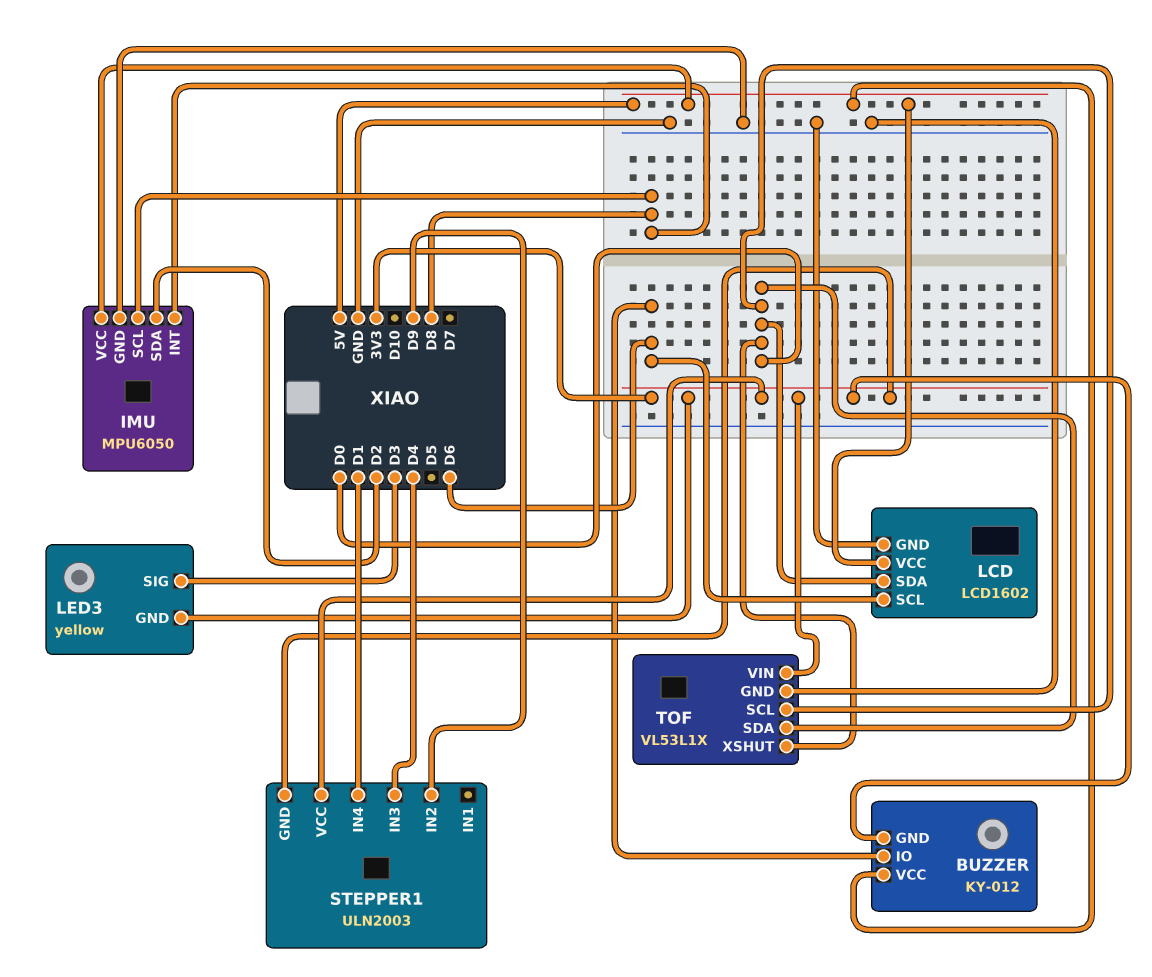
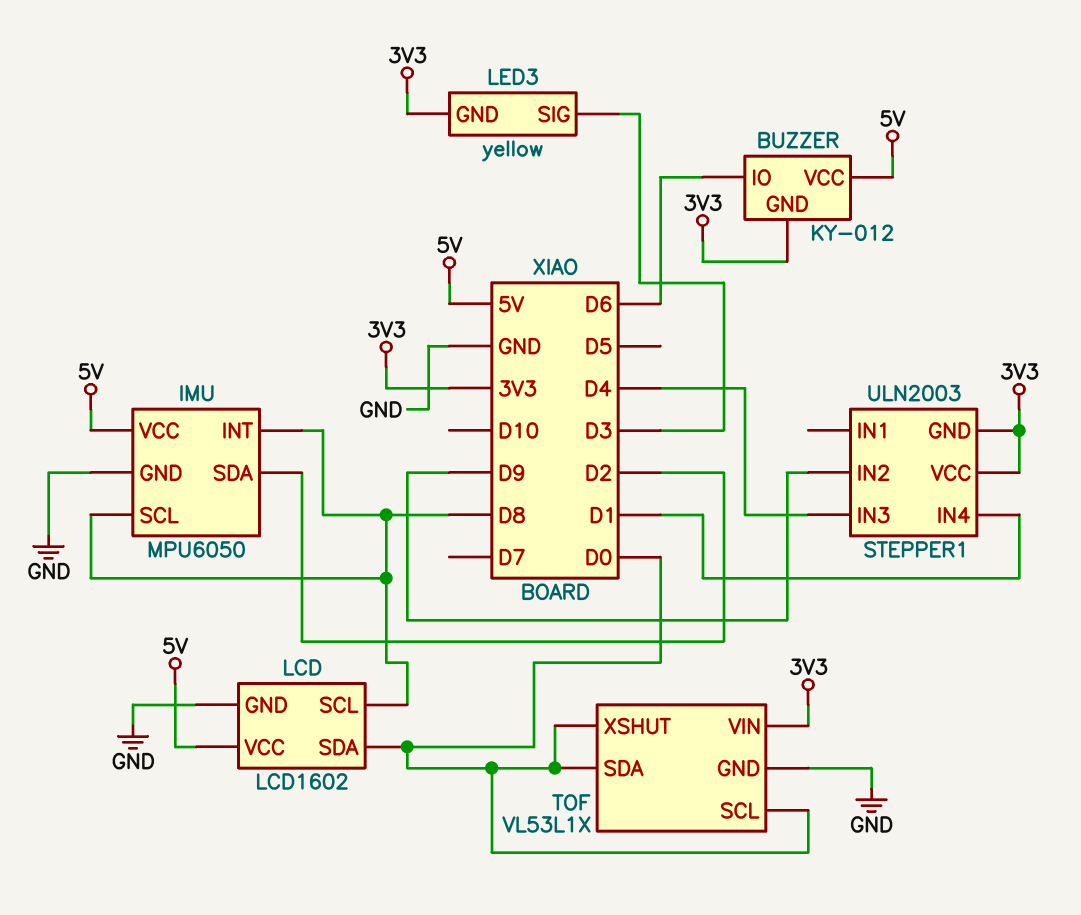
LCD pin SCL: D6 -> D8

